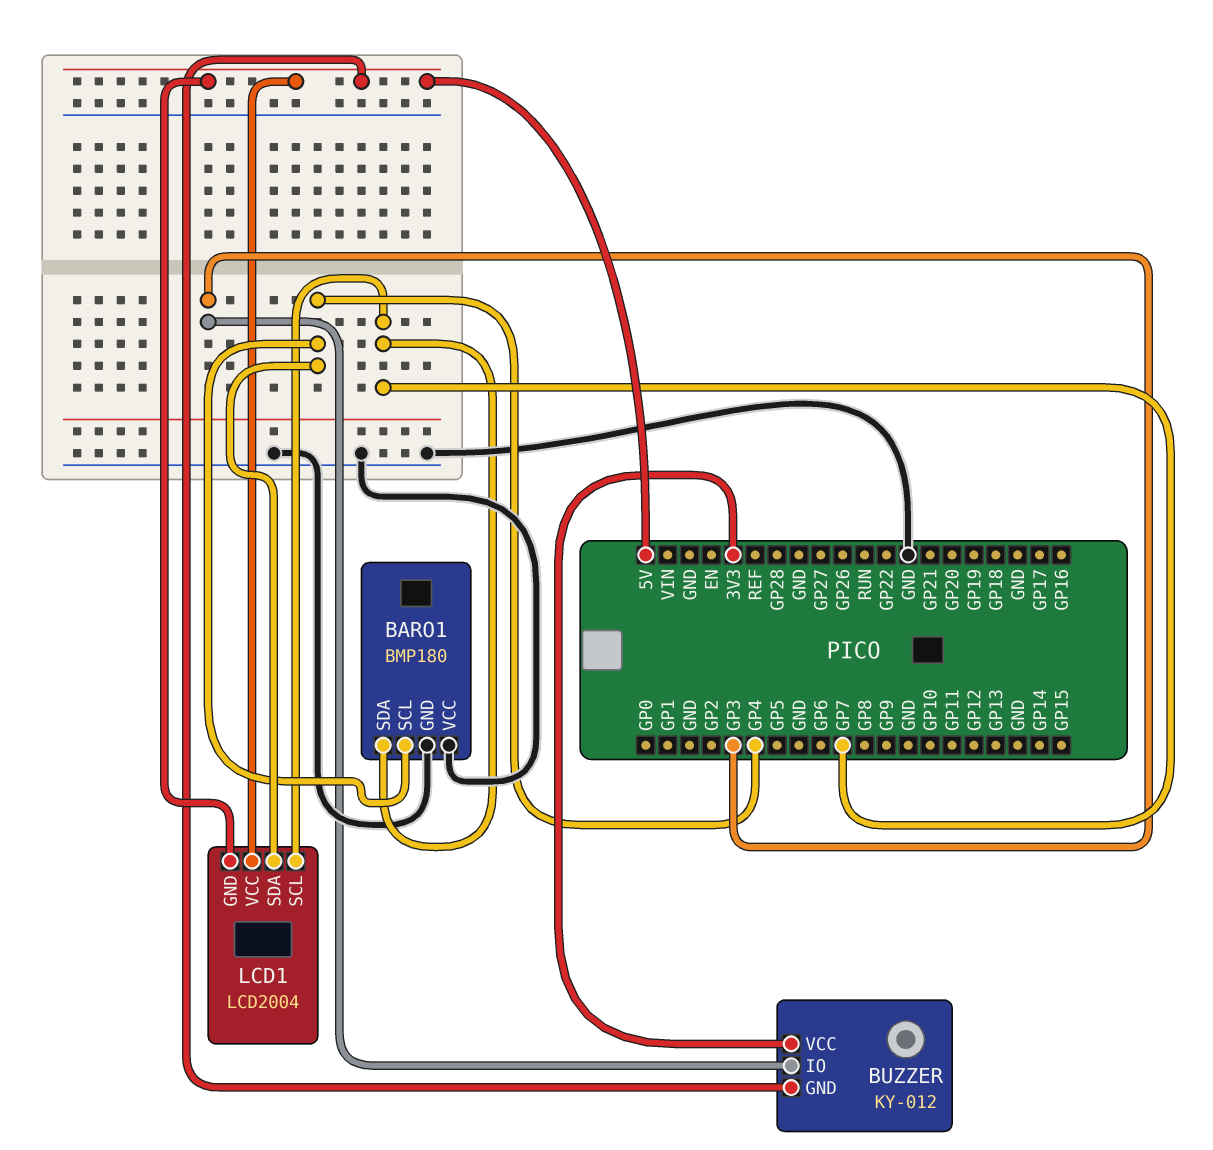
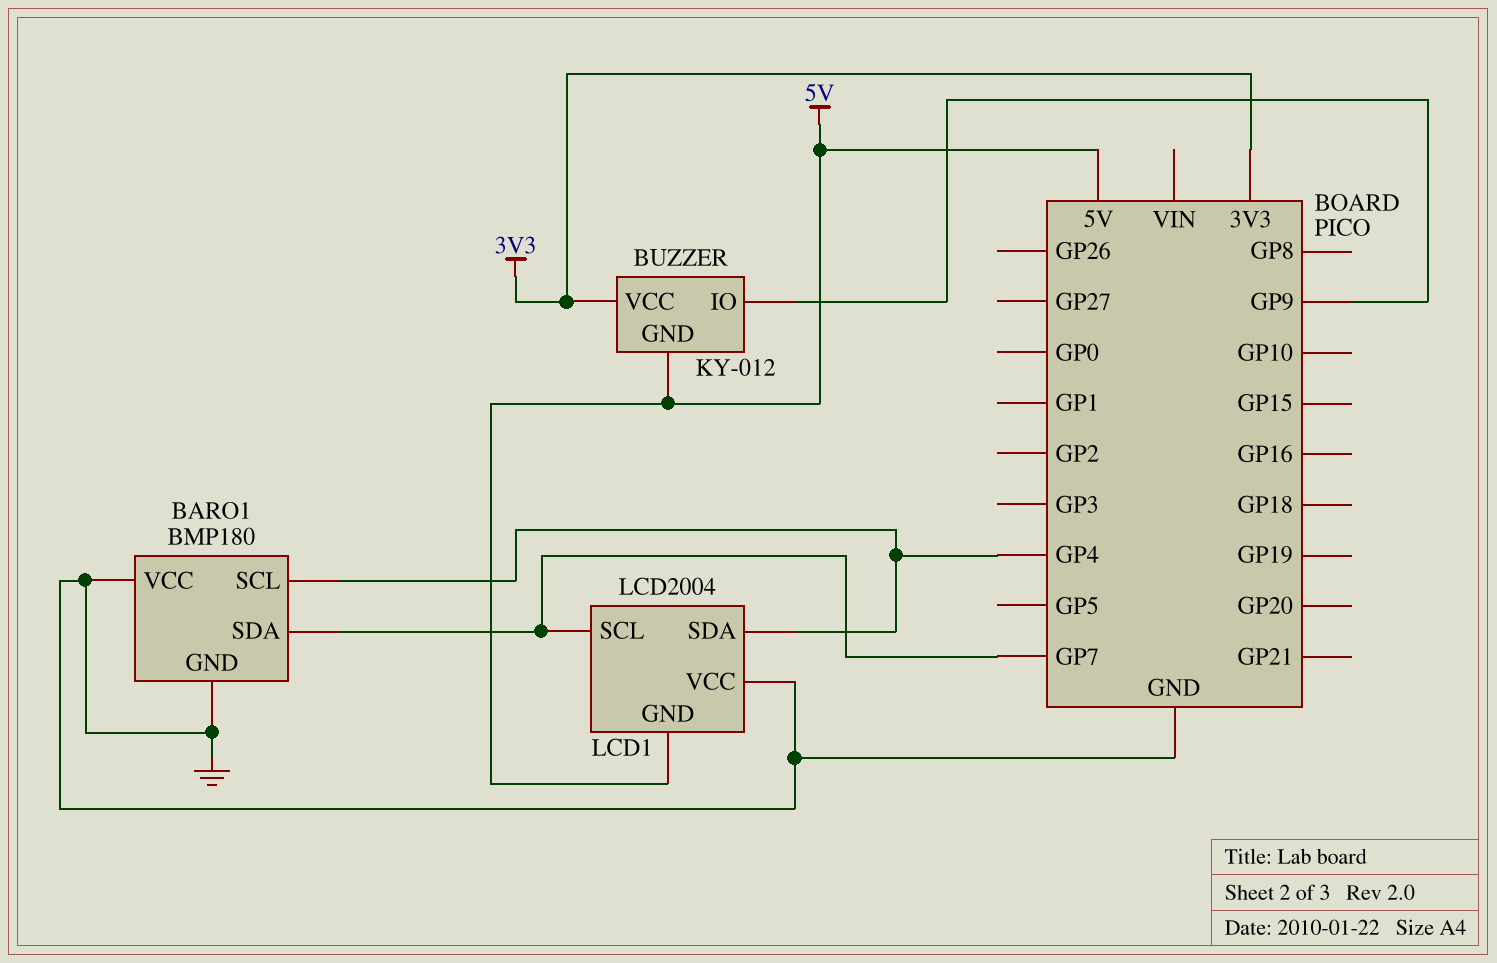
BUZZER pin IO: GP3 -> GP9
LCD1 pin VCC: 5V -> GND

